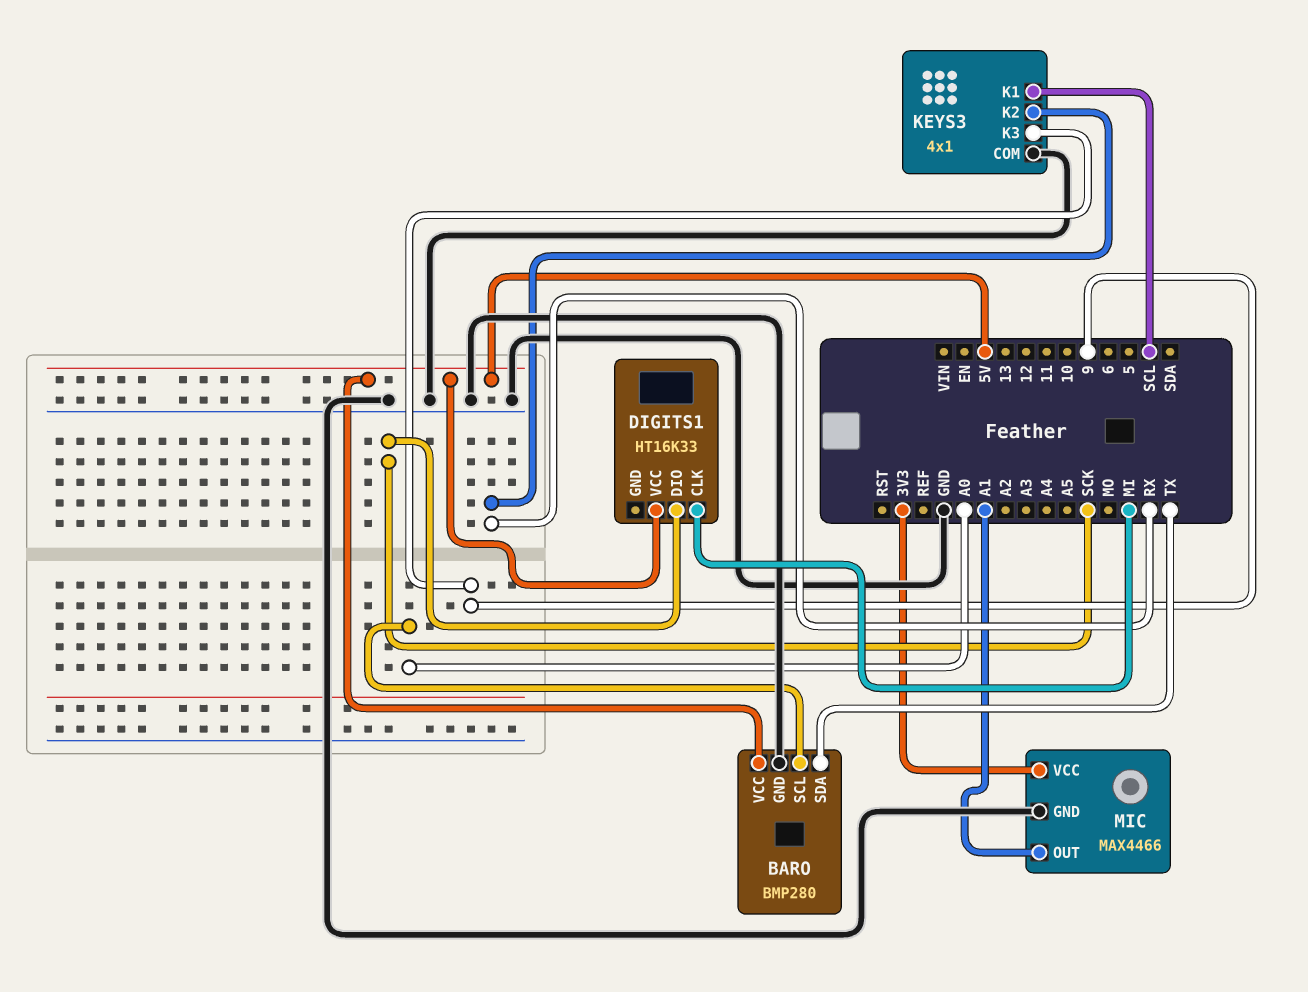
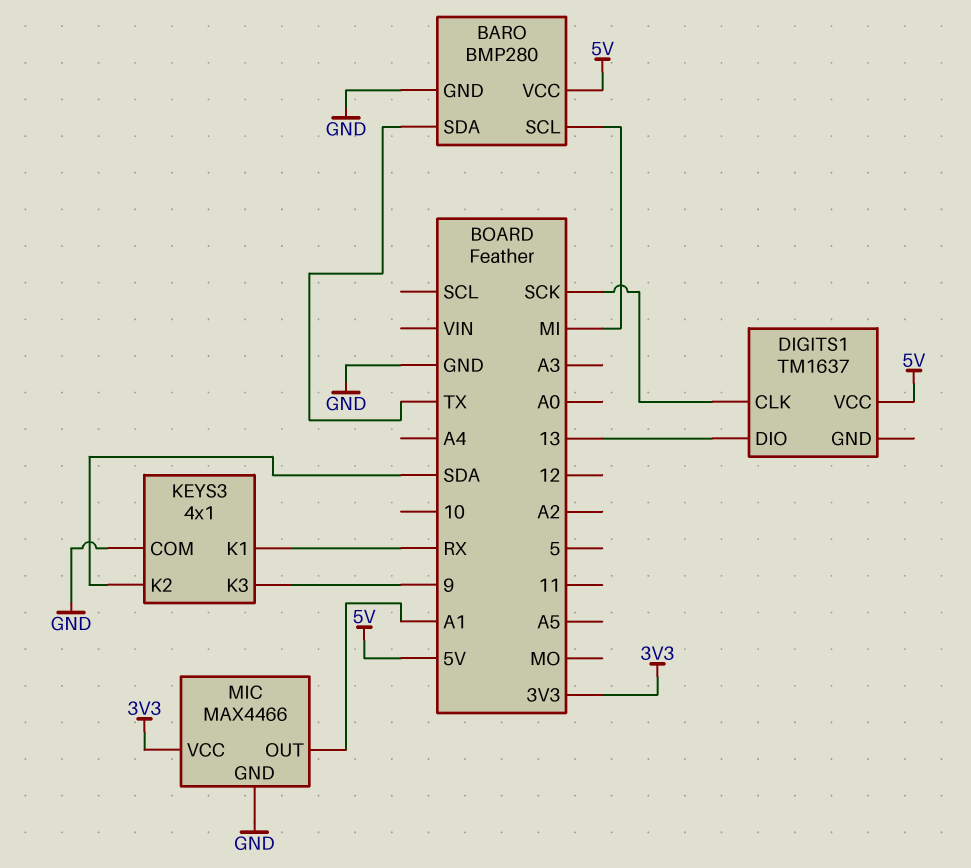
BARO pin SCL: A0 -> MI
DIGITS1: HT16K33 -> TM1637
DIGITS1 pin CLK: MI -> SCK
DIGITS1 pin DIO: SCK -> 13
KEYS3 pin K1: SCL -> RX
KEYS3 pin K2: RX -> SDA

